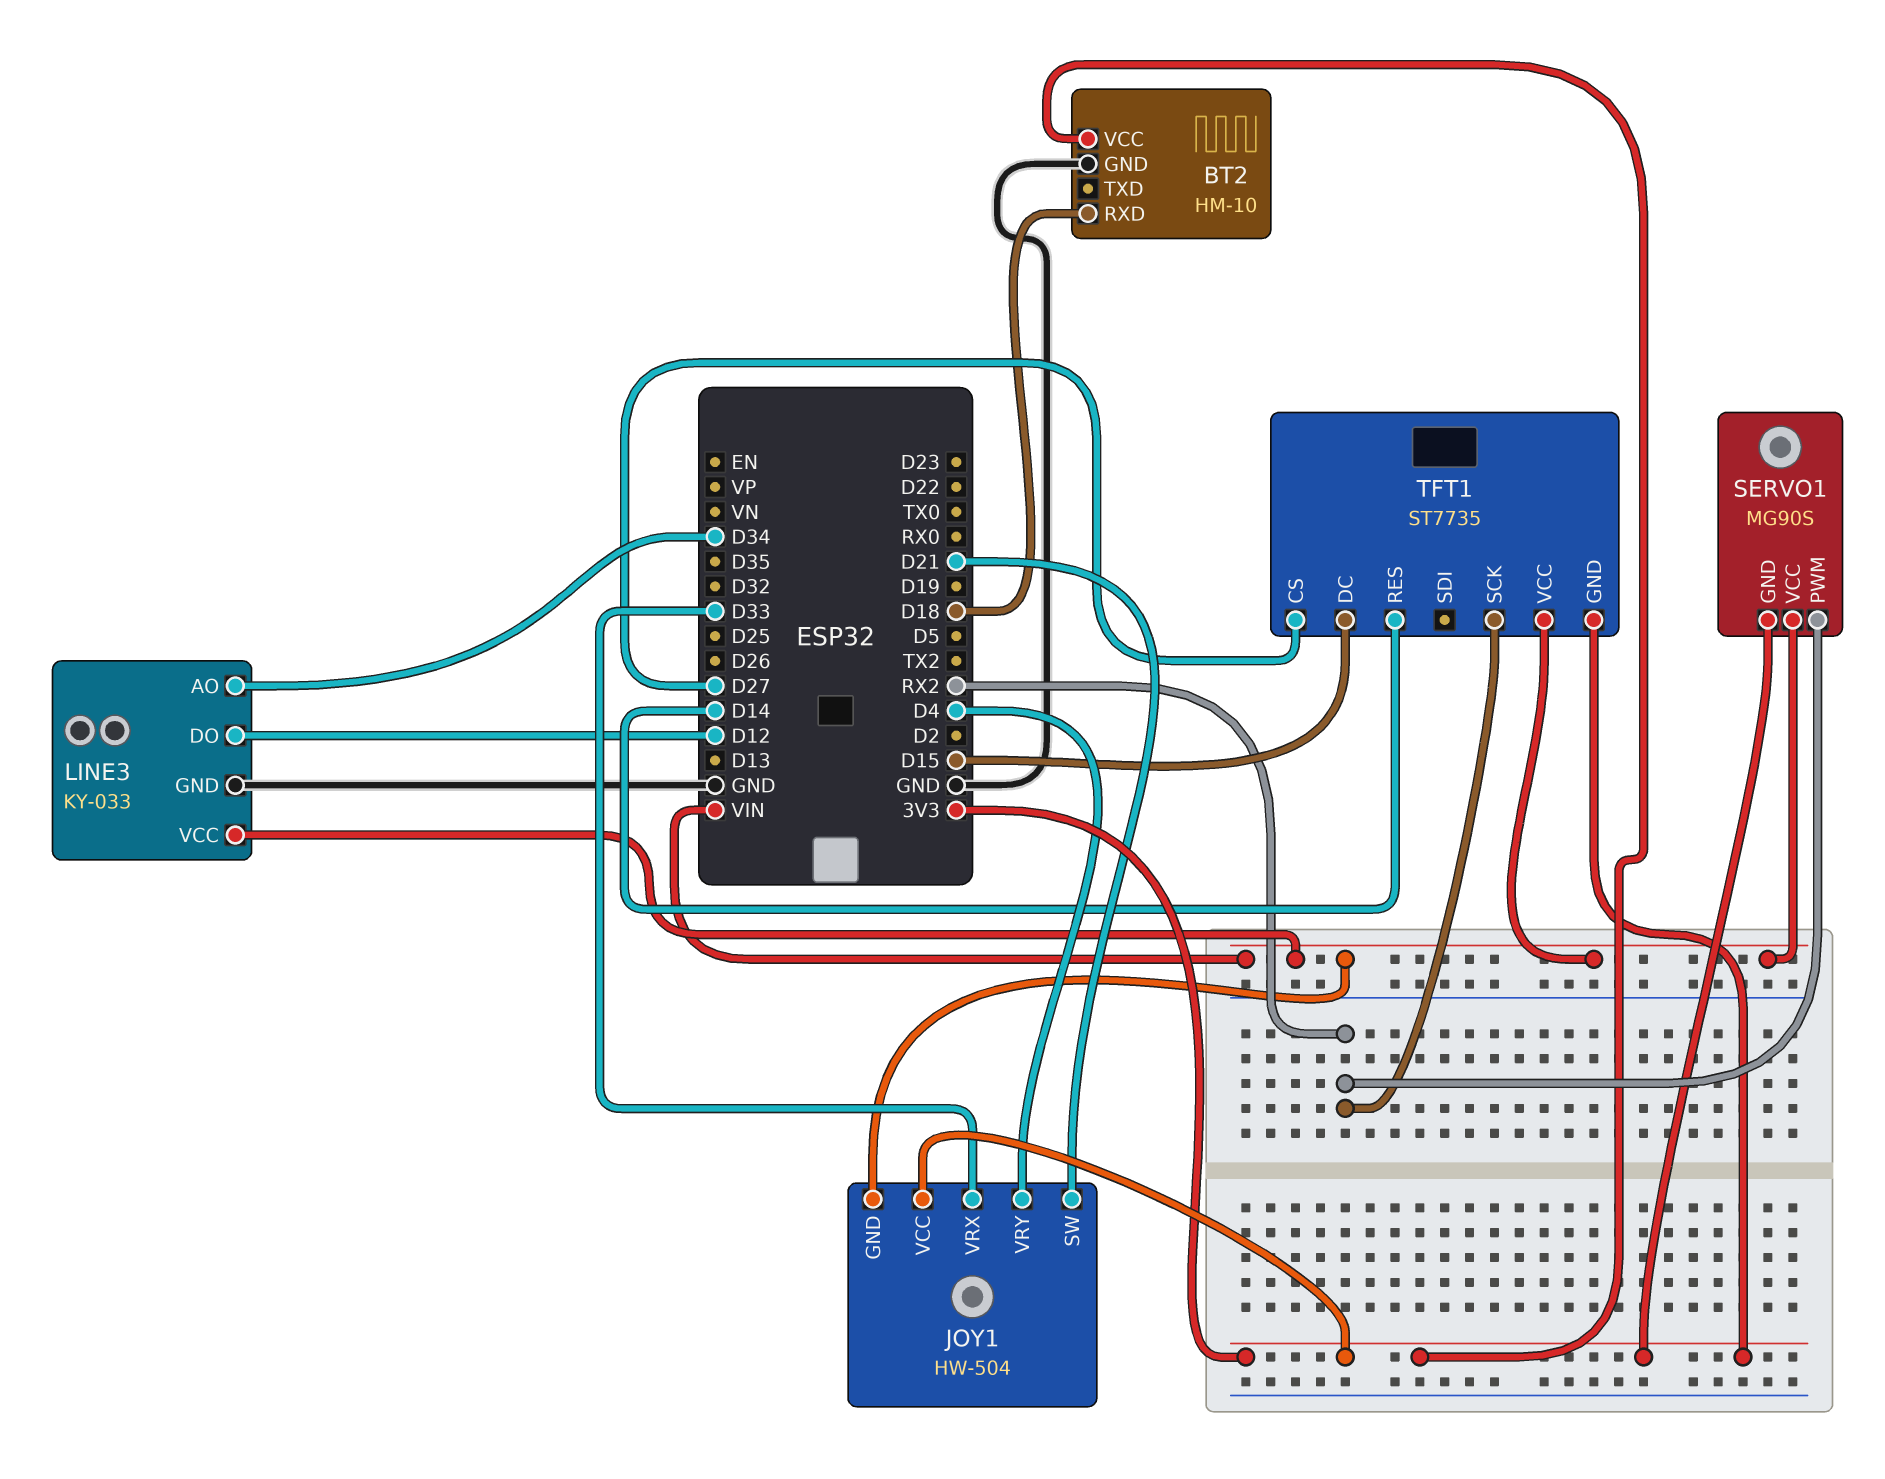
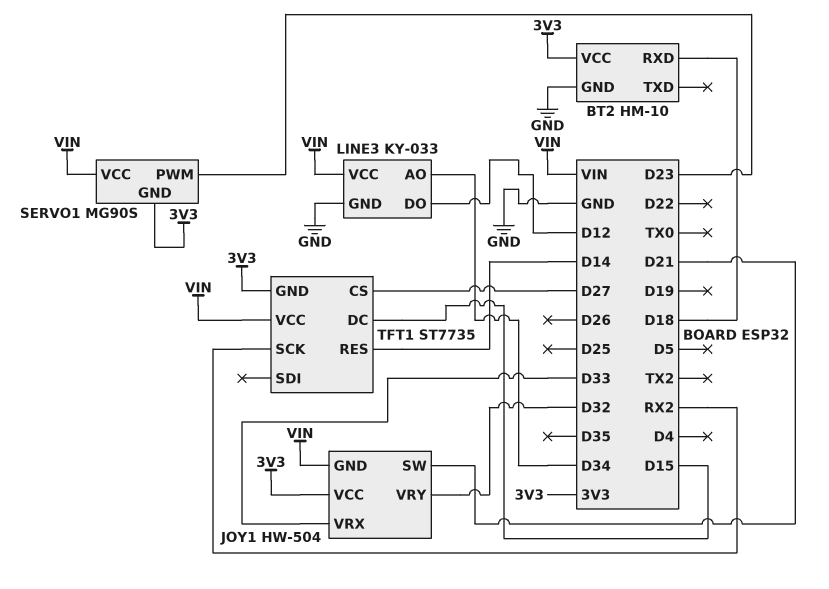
JOY1 pin VRY: D4 -> D32
SERVO1 pin PWM: RX2 -> D23

